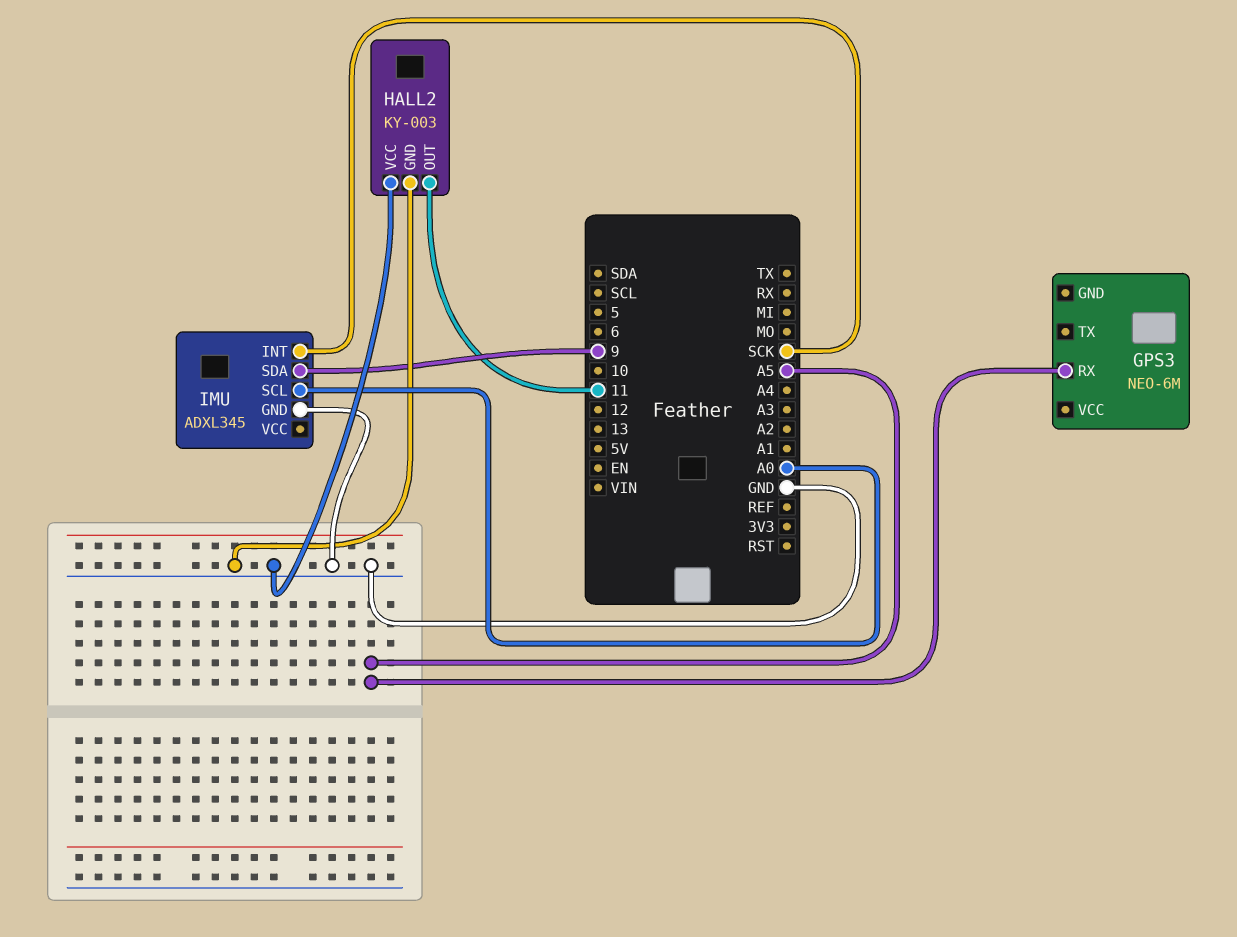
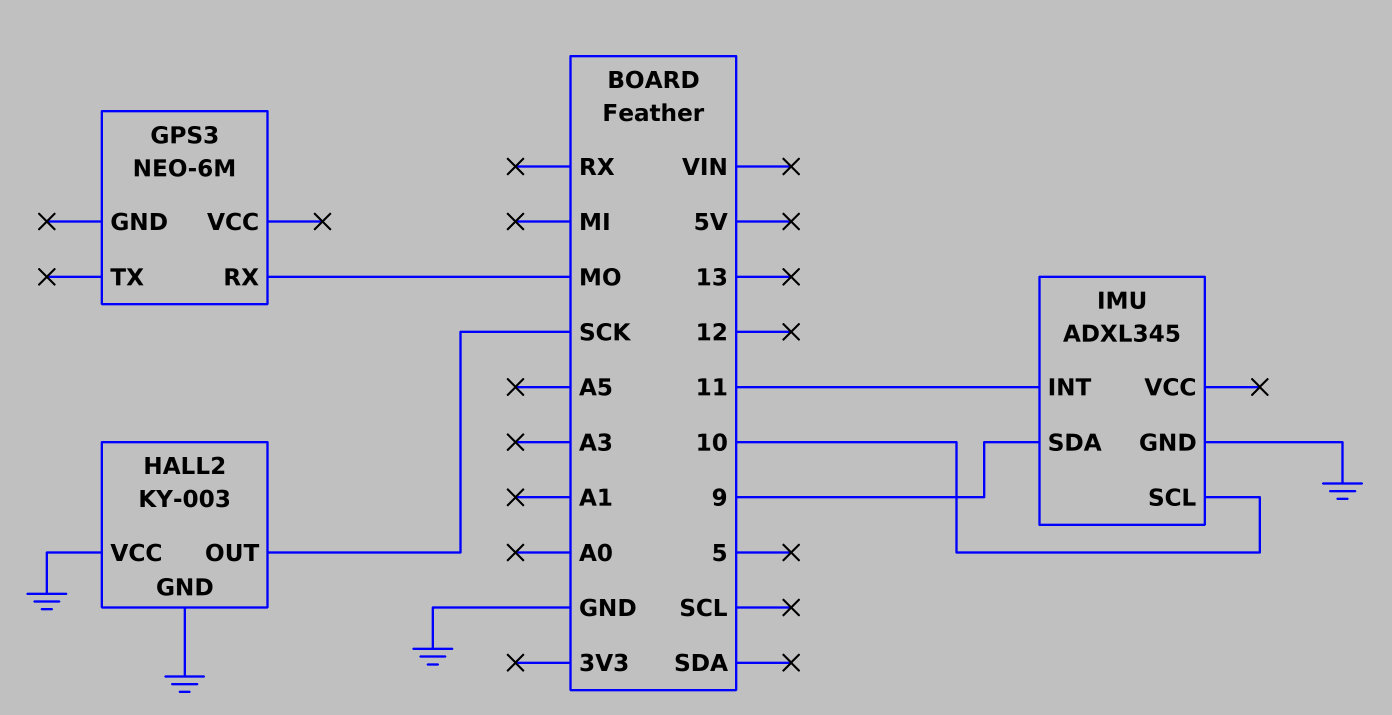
GPS3 pin RX: A5 -> MO
HALL2 pin OUT: 11 -> SCK
IMU pin INT: SCK -> 11
IMU pin SCL: A0 -> 10

